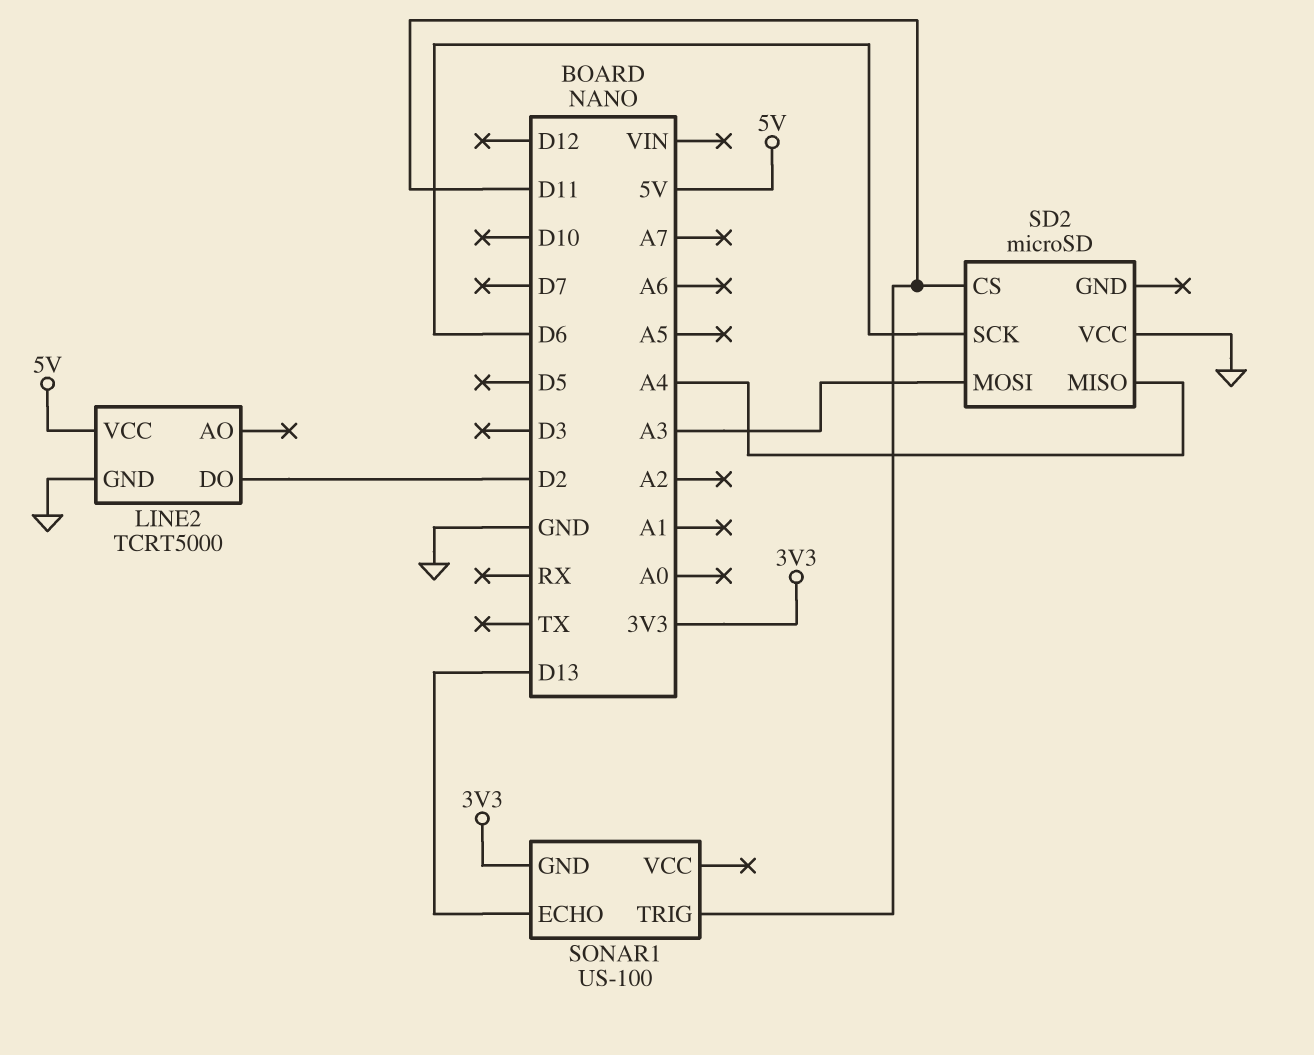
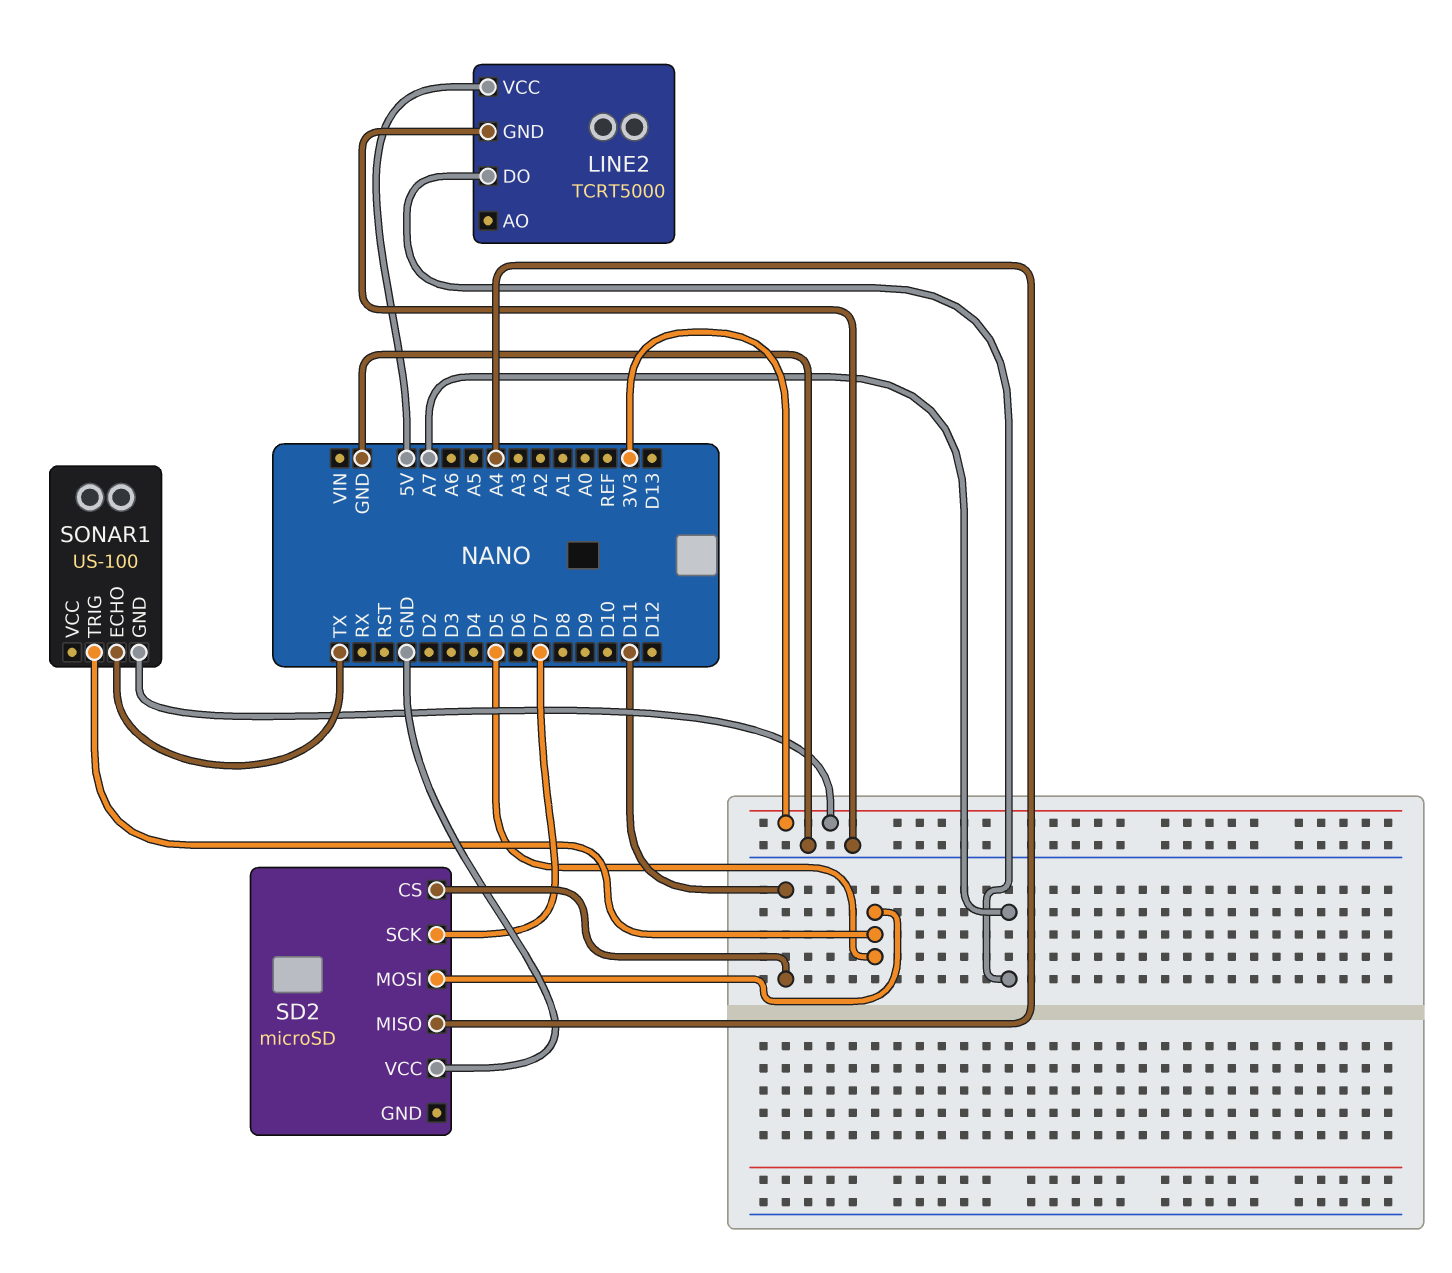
LINE2 pin DO: D2 -> A7
SD2 pin MOSI: A3 -> D5
SD2 pin SCK: D6 -> D7
SONAR1 pin ECHO: D13 -> TX
SONAR1 pin TRIG: D11 -> D5

